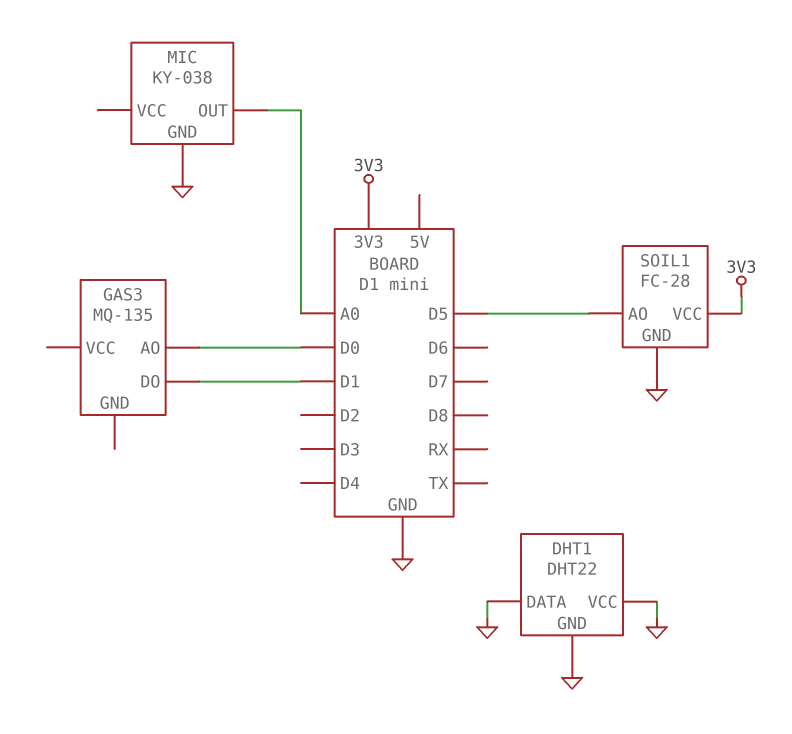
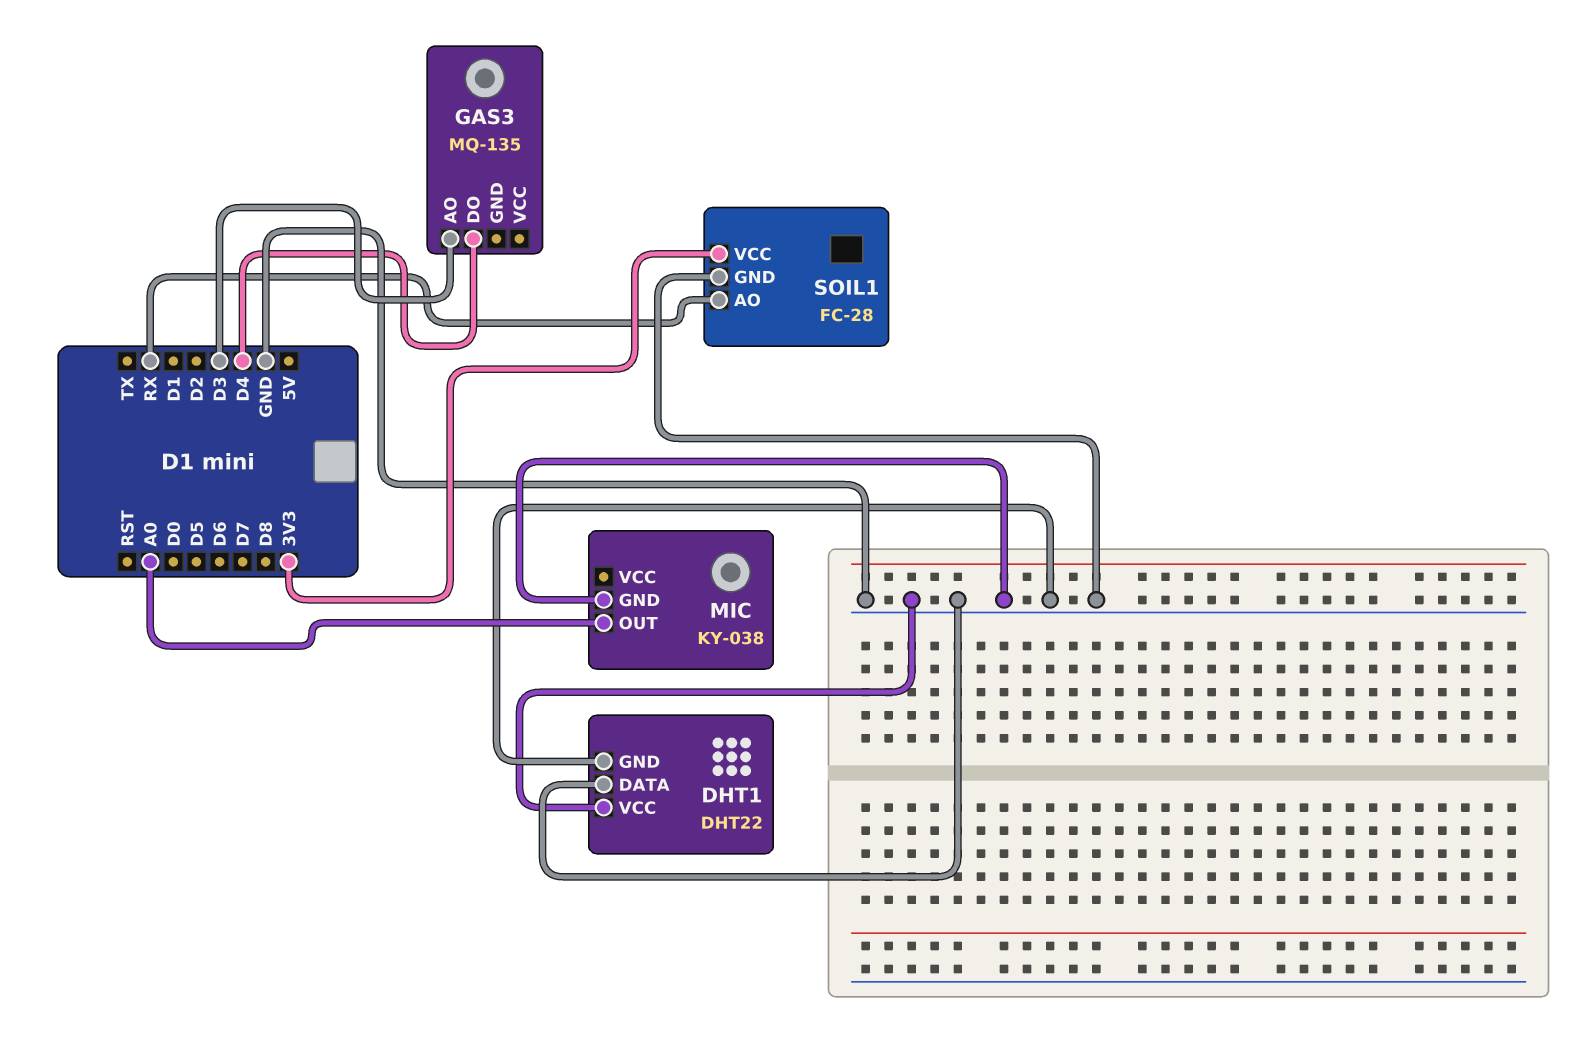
GAS3 pin AO: D0 -> D3
GAS3 pin DO: D1 -> D4
SOIL1 pin AO: D5 -> RX

